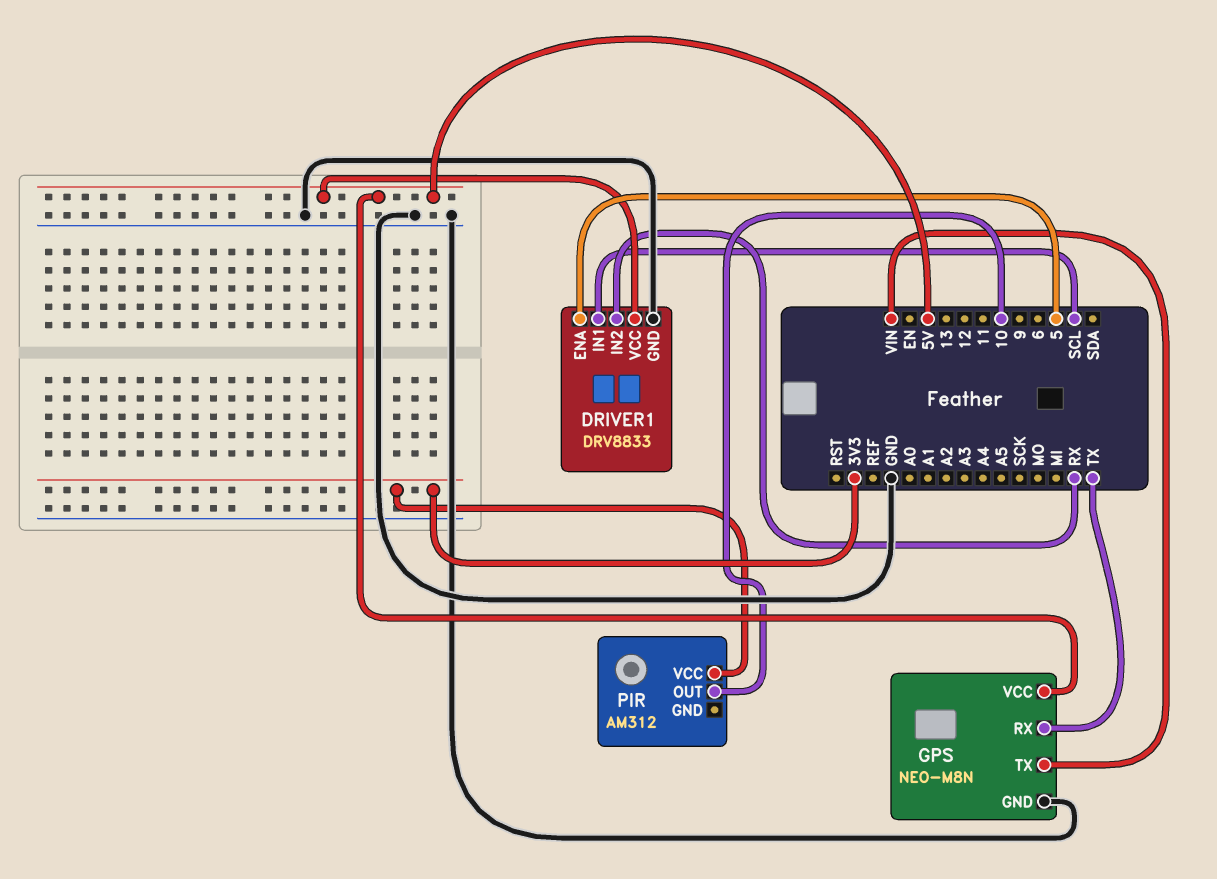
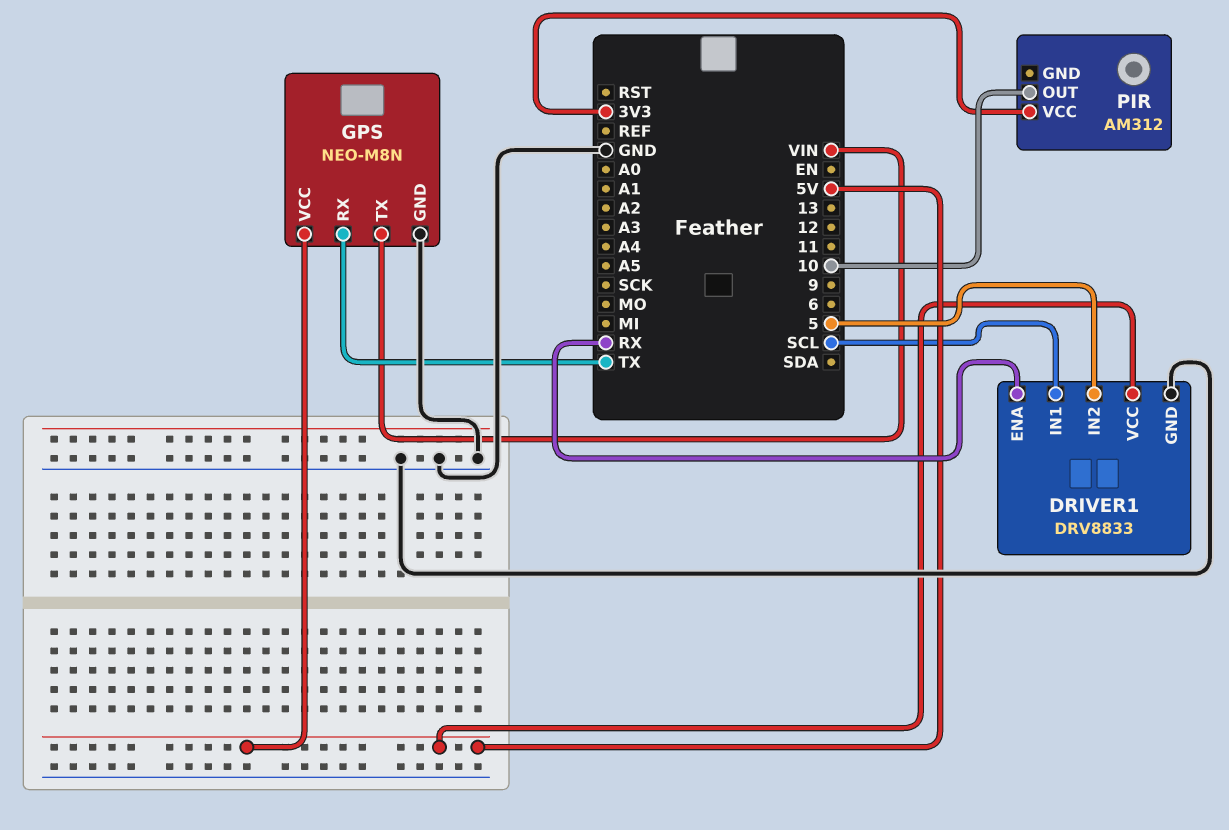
DRIVER1 pin ENA: 5 -> RX
DRIVER1 pin IN2: RX -> 5

